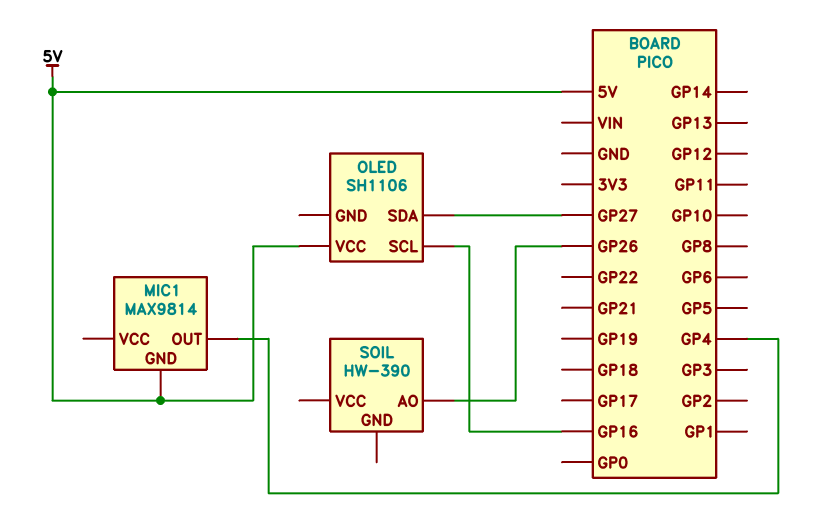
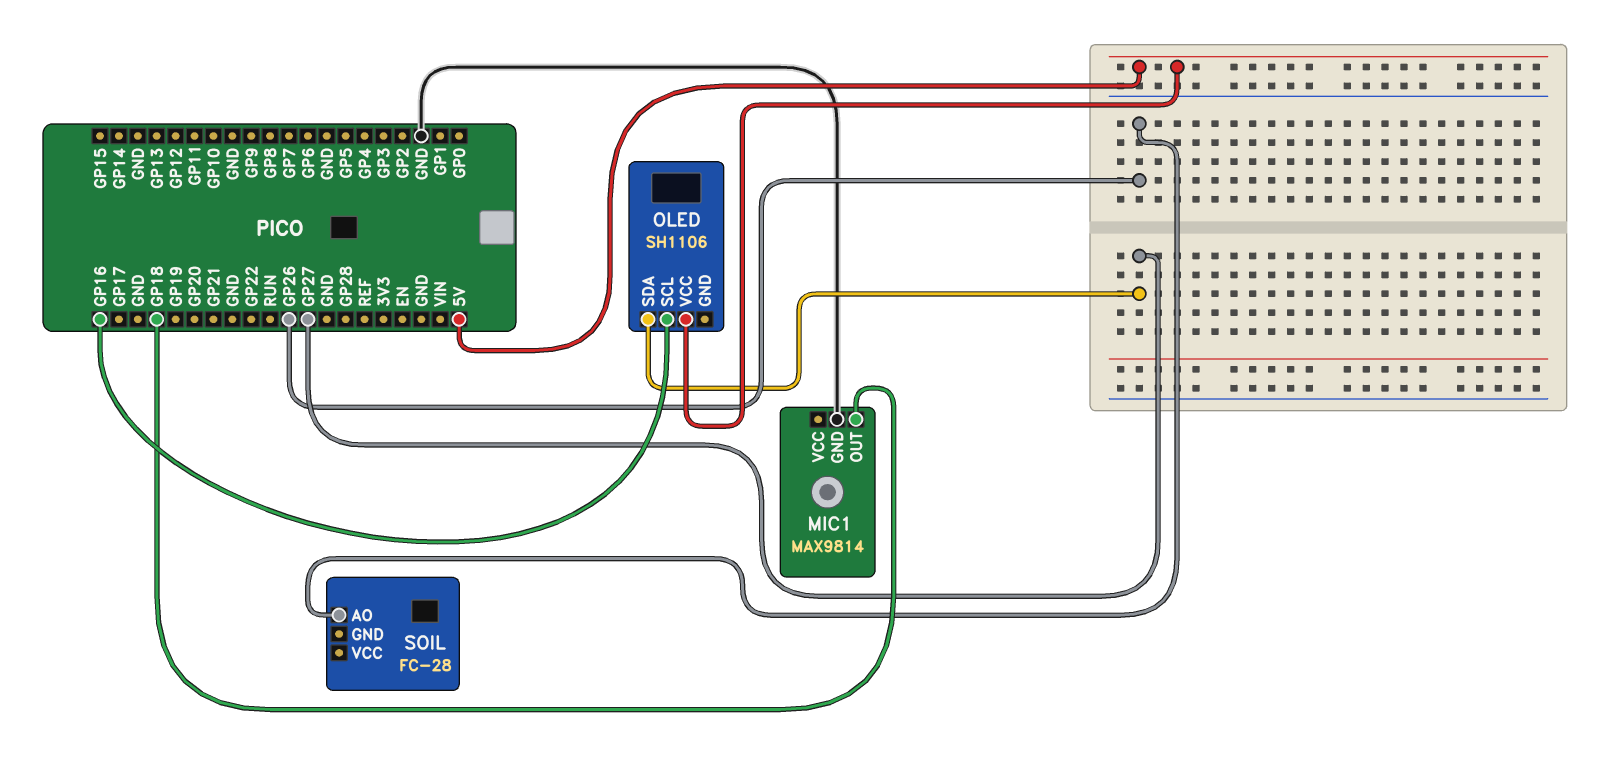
MIC1 pin GND: 5V -> GND
MIC1 pin OUT: GP4 -> GP18
SOIL: HW-390 -> FC-28

